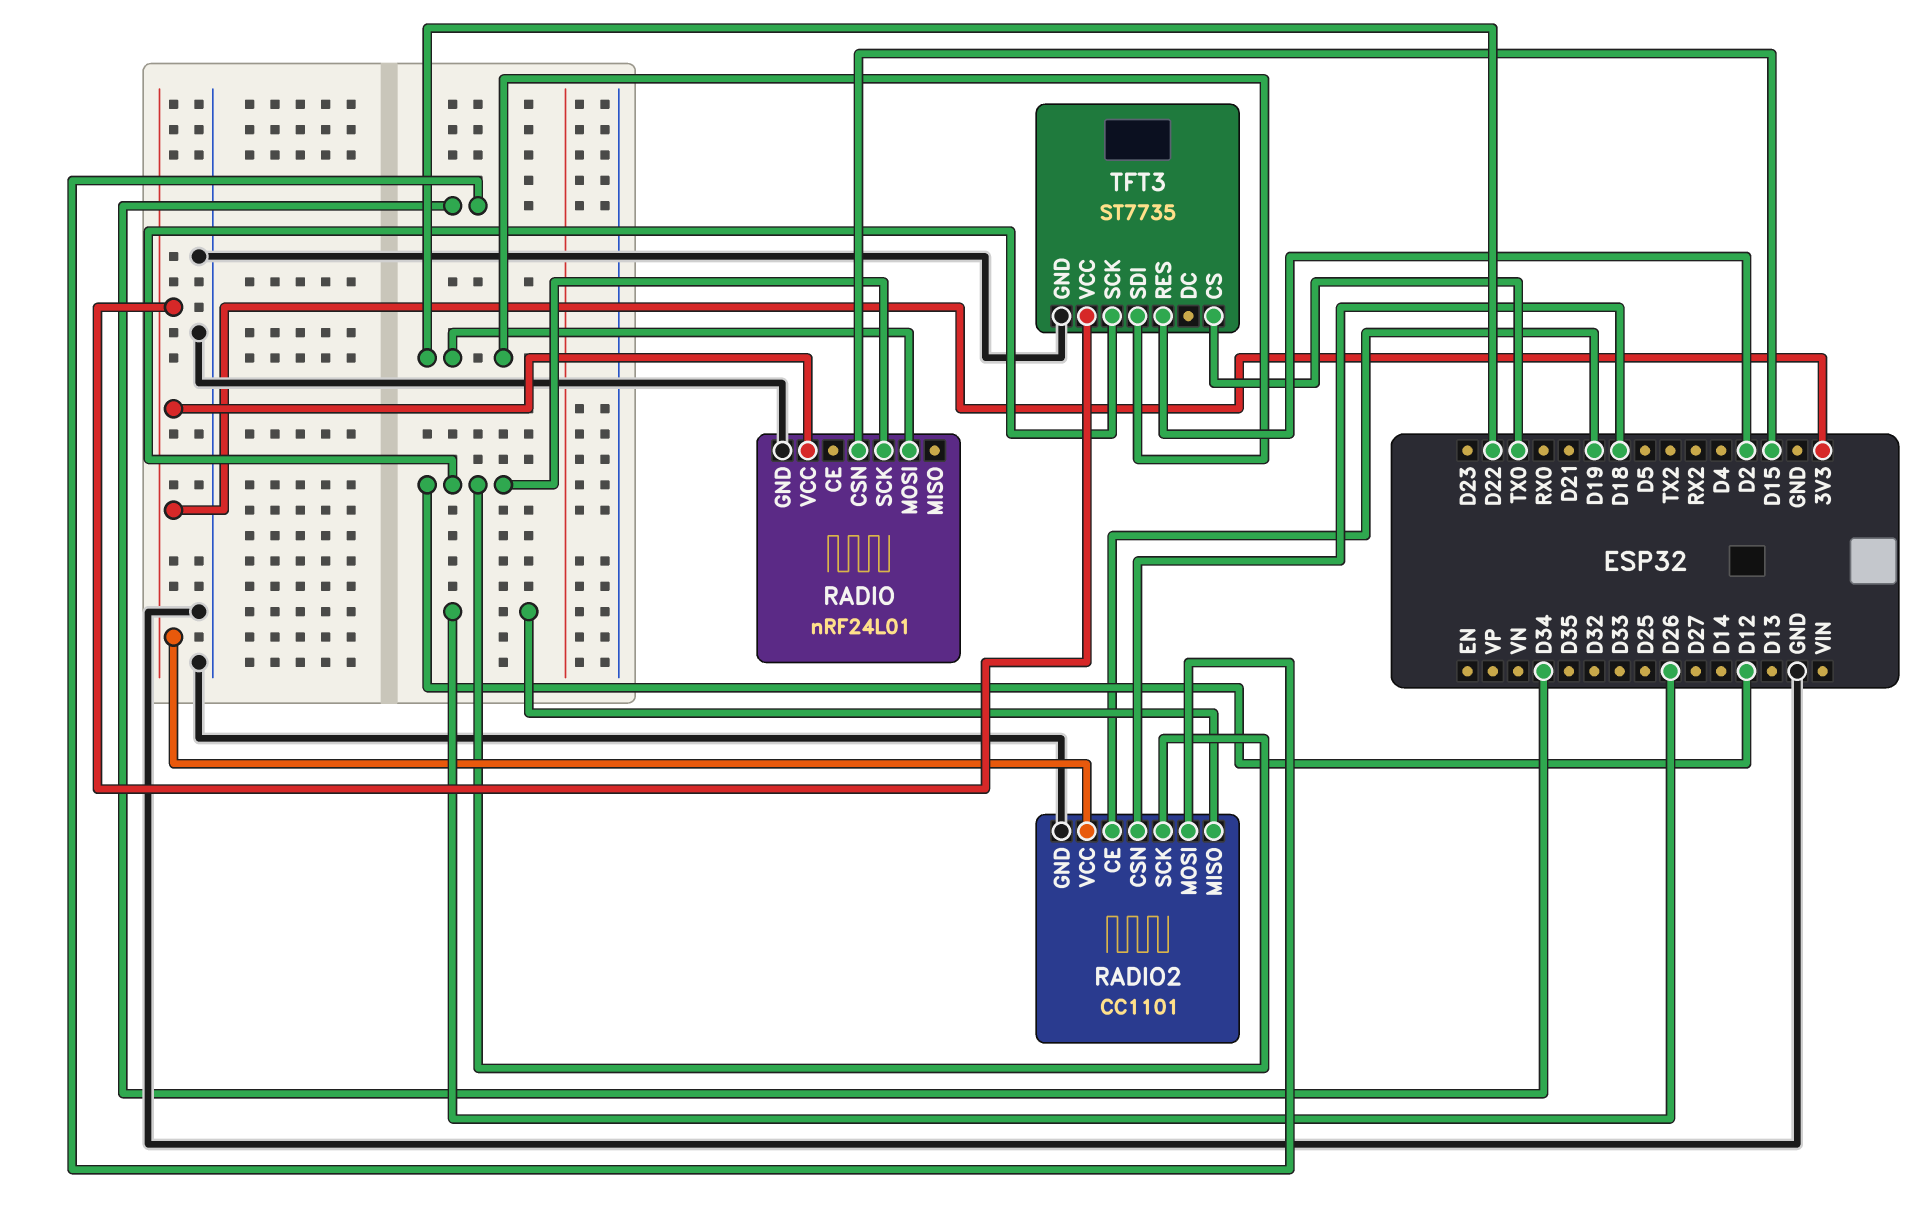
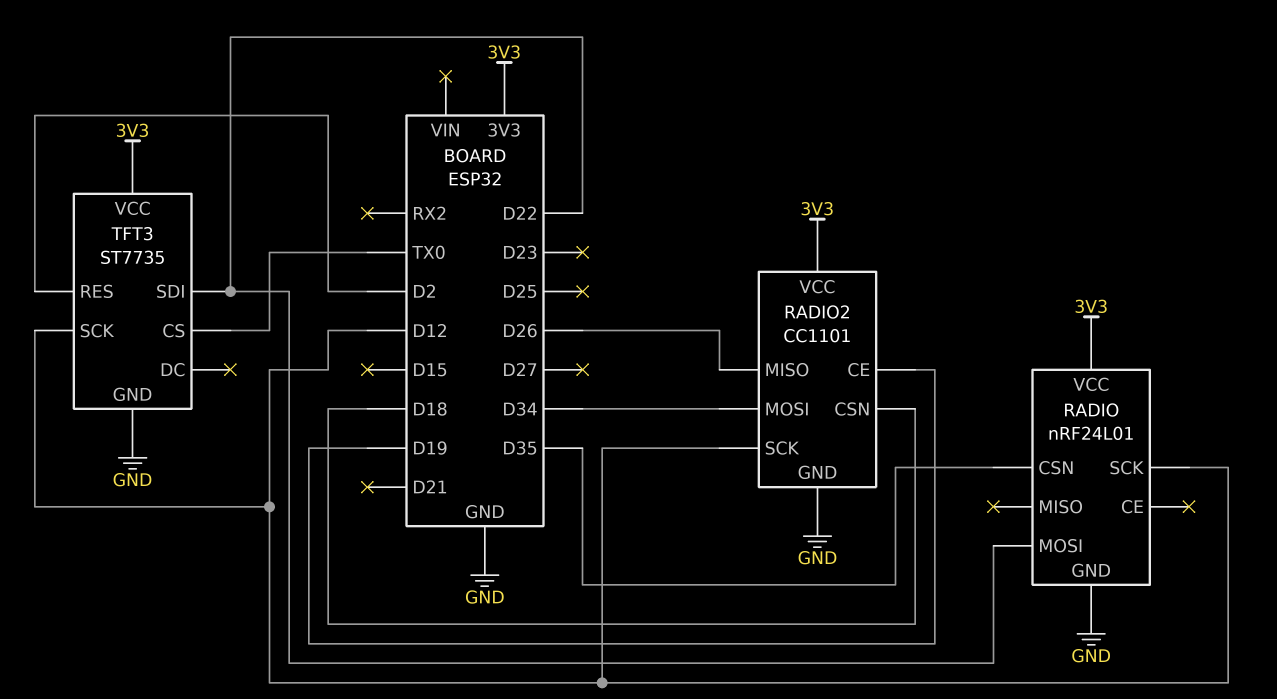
RADIO pin CSN: D15 -> D35

